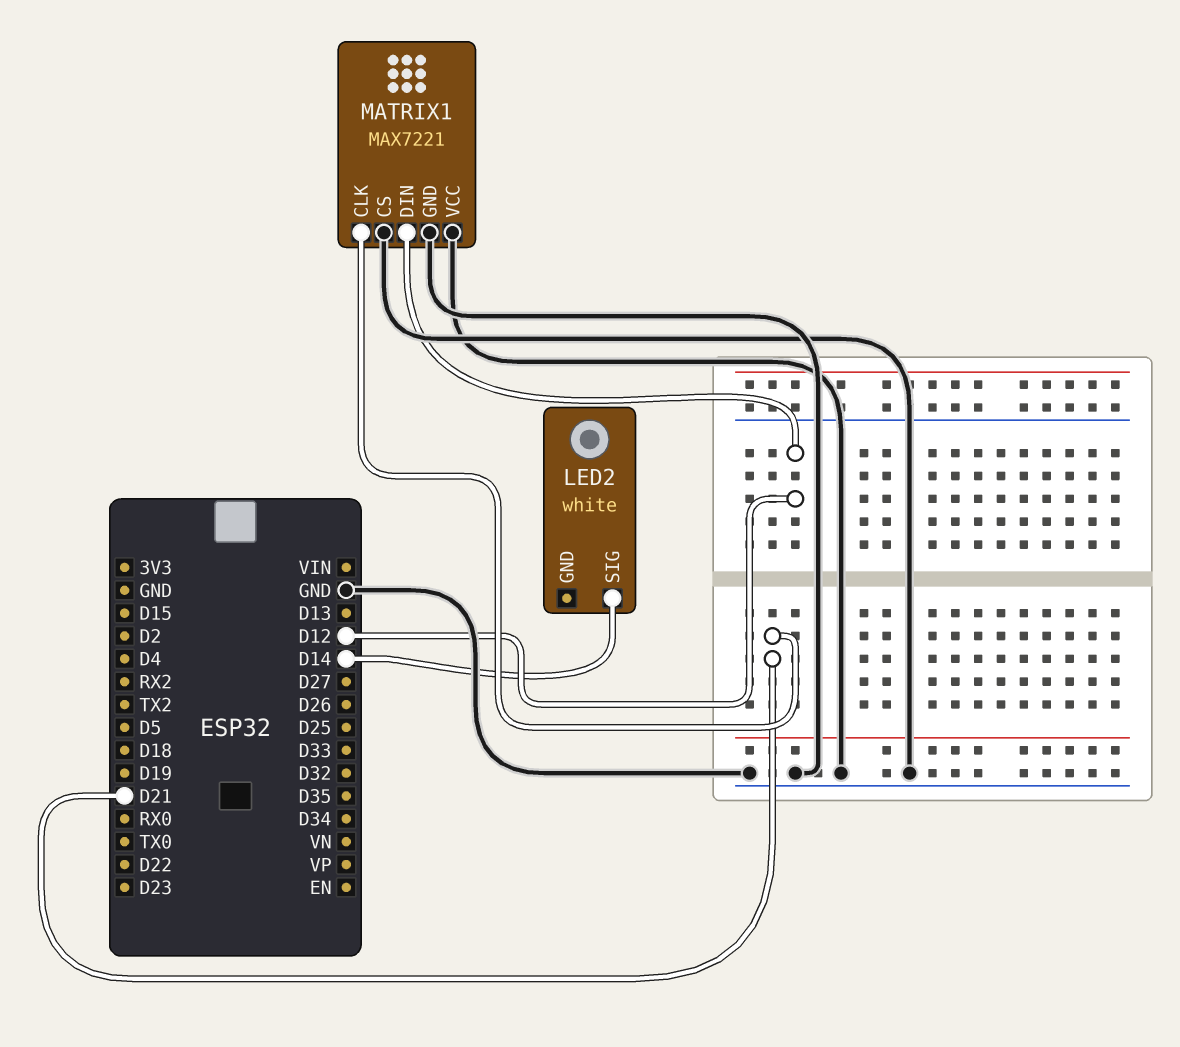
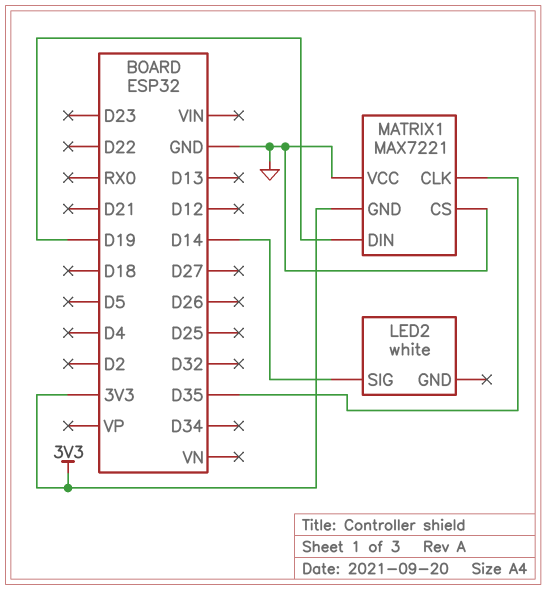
MATRIX1 pin CLK: D21 -> D35
MATRIX1 pin DIN: D12 -> D19
MATRIX1 pin GND: GND -> 3V3

